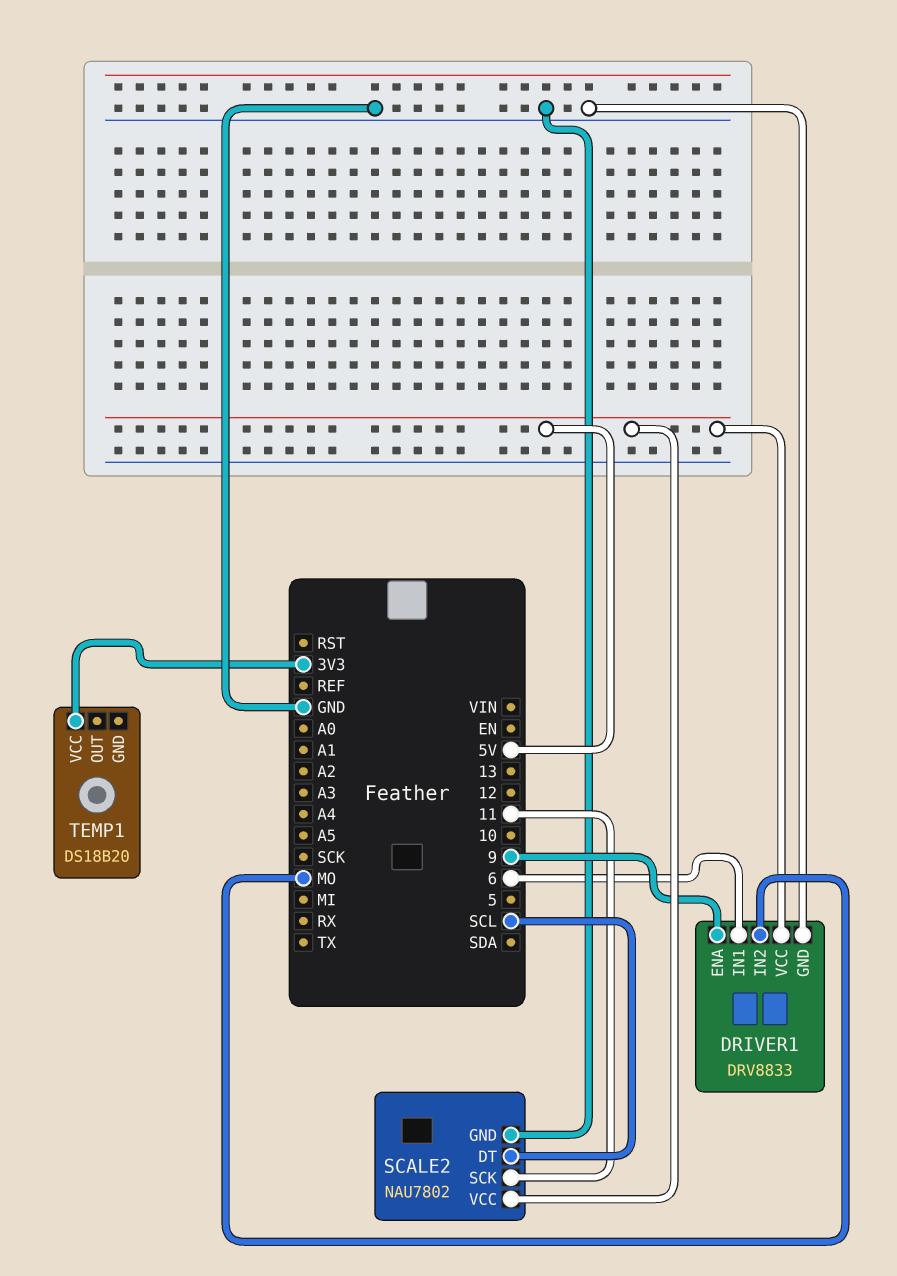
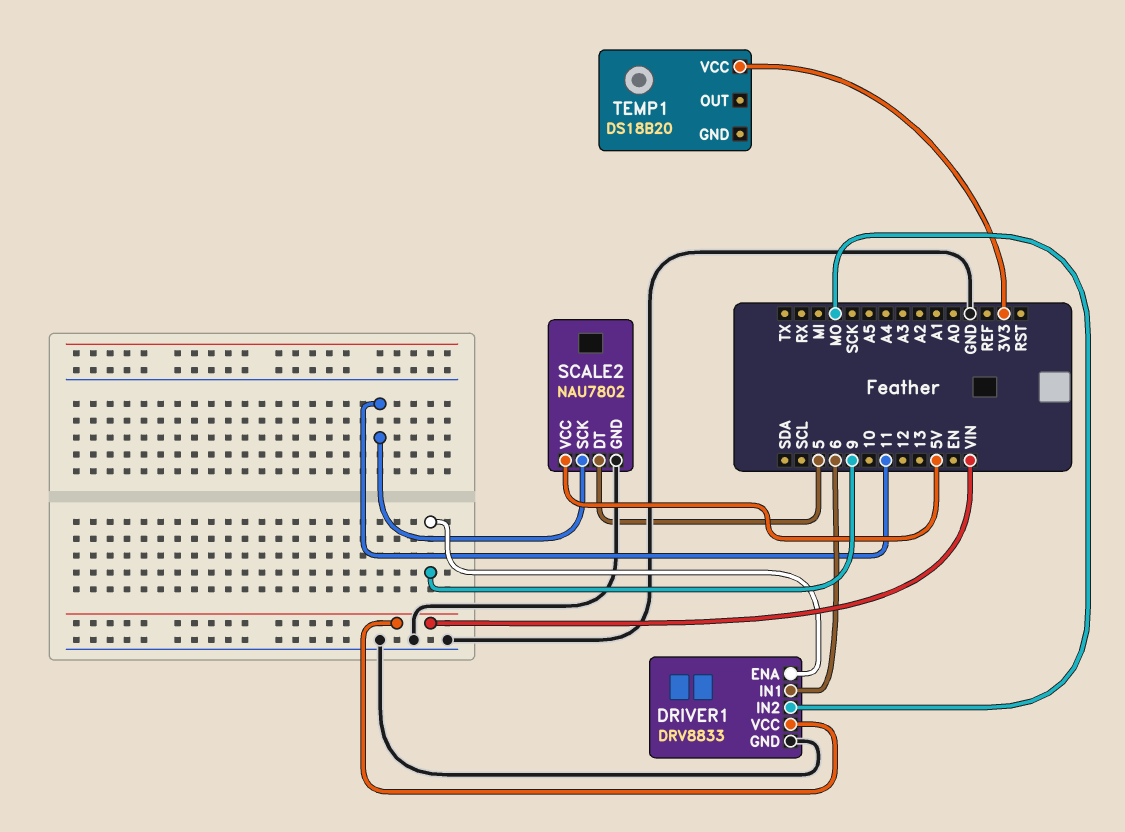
DRIVER1 pin VCC: 5V -> VIN
SCALE2 pin DT: SCL -> 5

